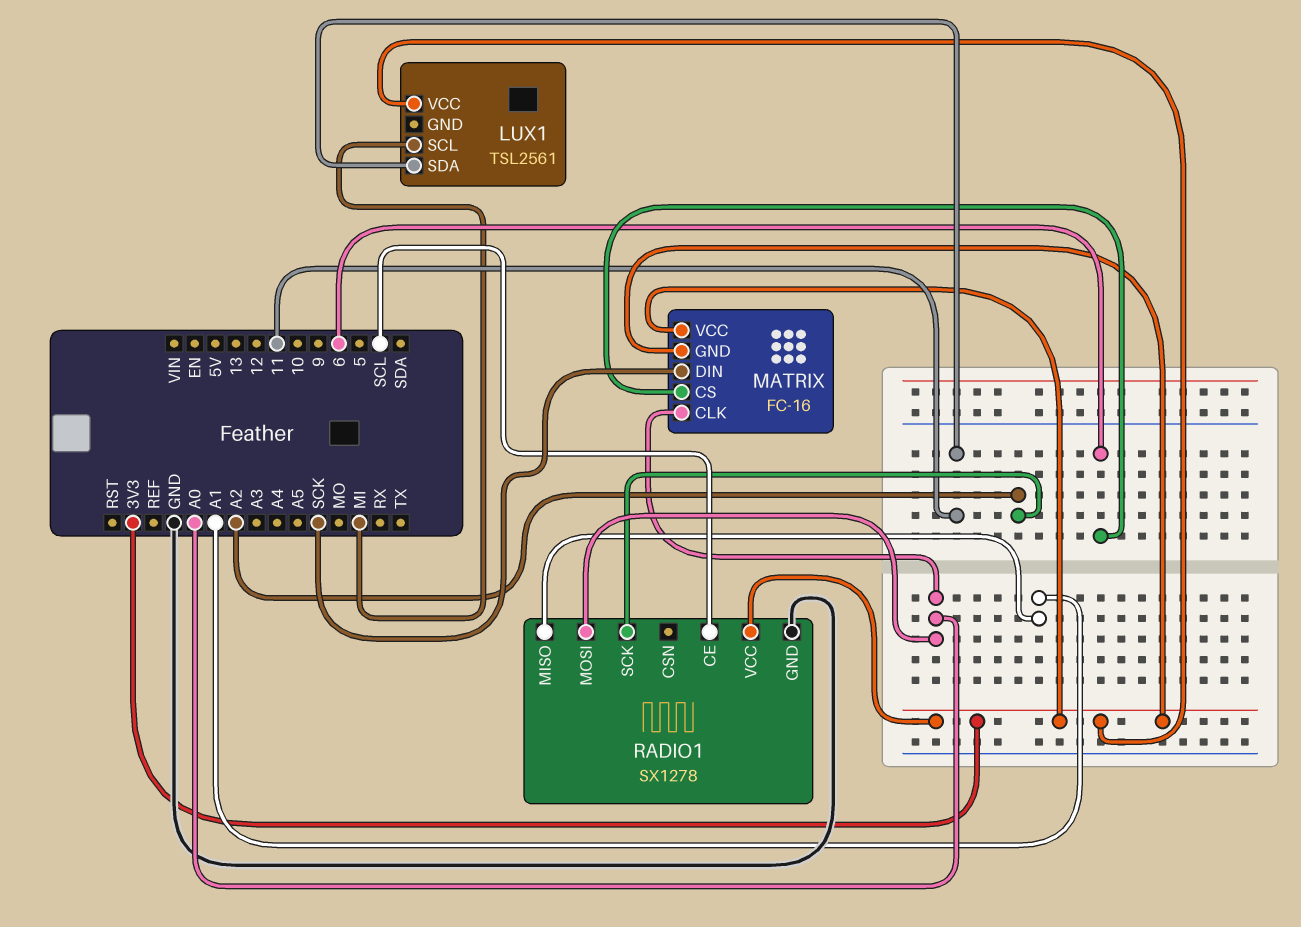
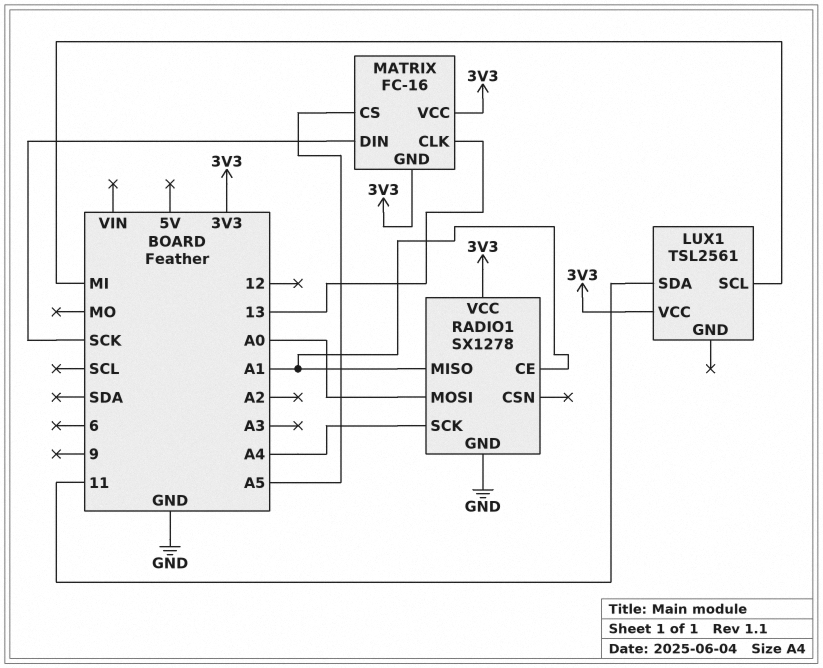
MATRIX pin CLK: A0 -> 13
MATRIX pin CS: 6 -> A5
RADIO1 pin CE: SCL -> A1
RADIO1 pin SCK: A2 -> A4

